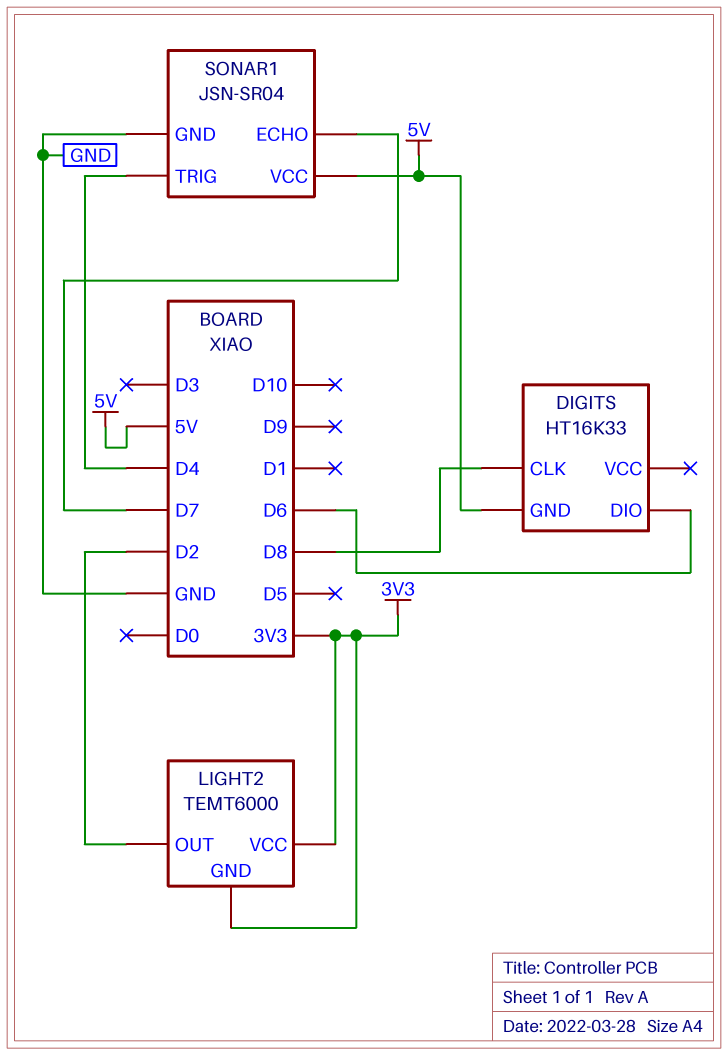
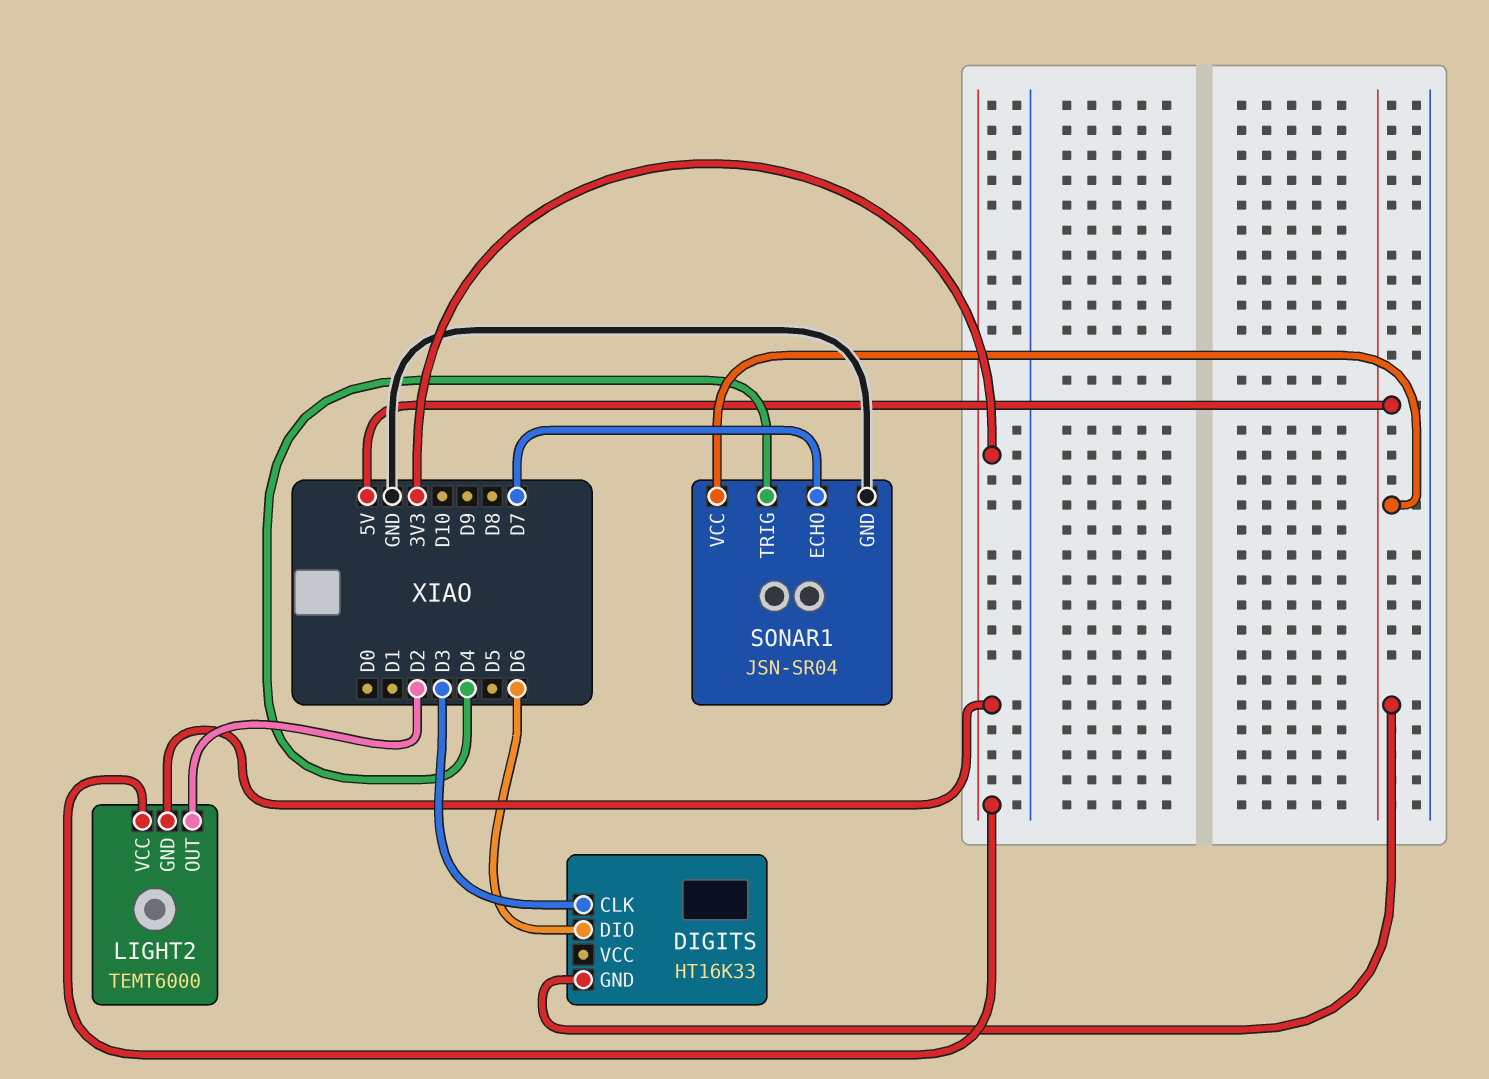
DIGITS pin CLK: D8 -> D3

